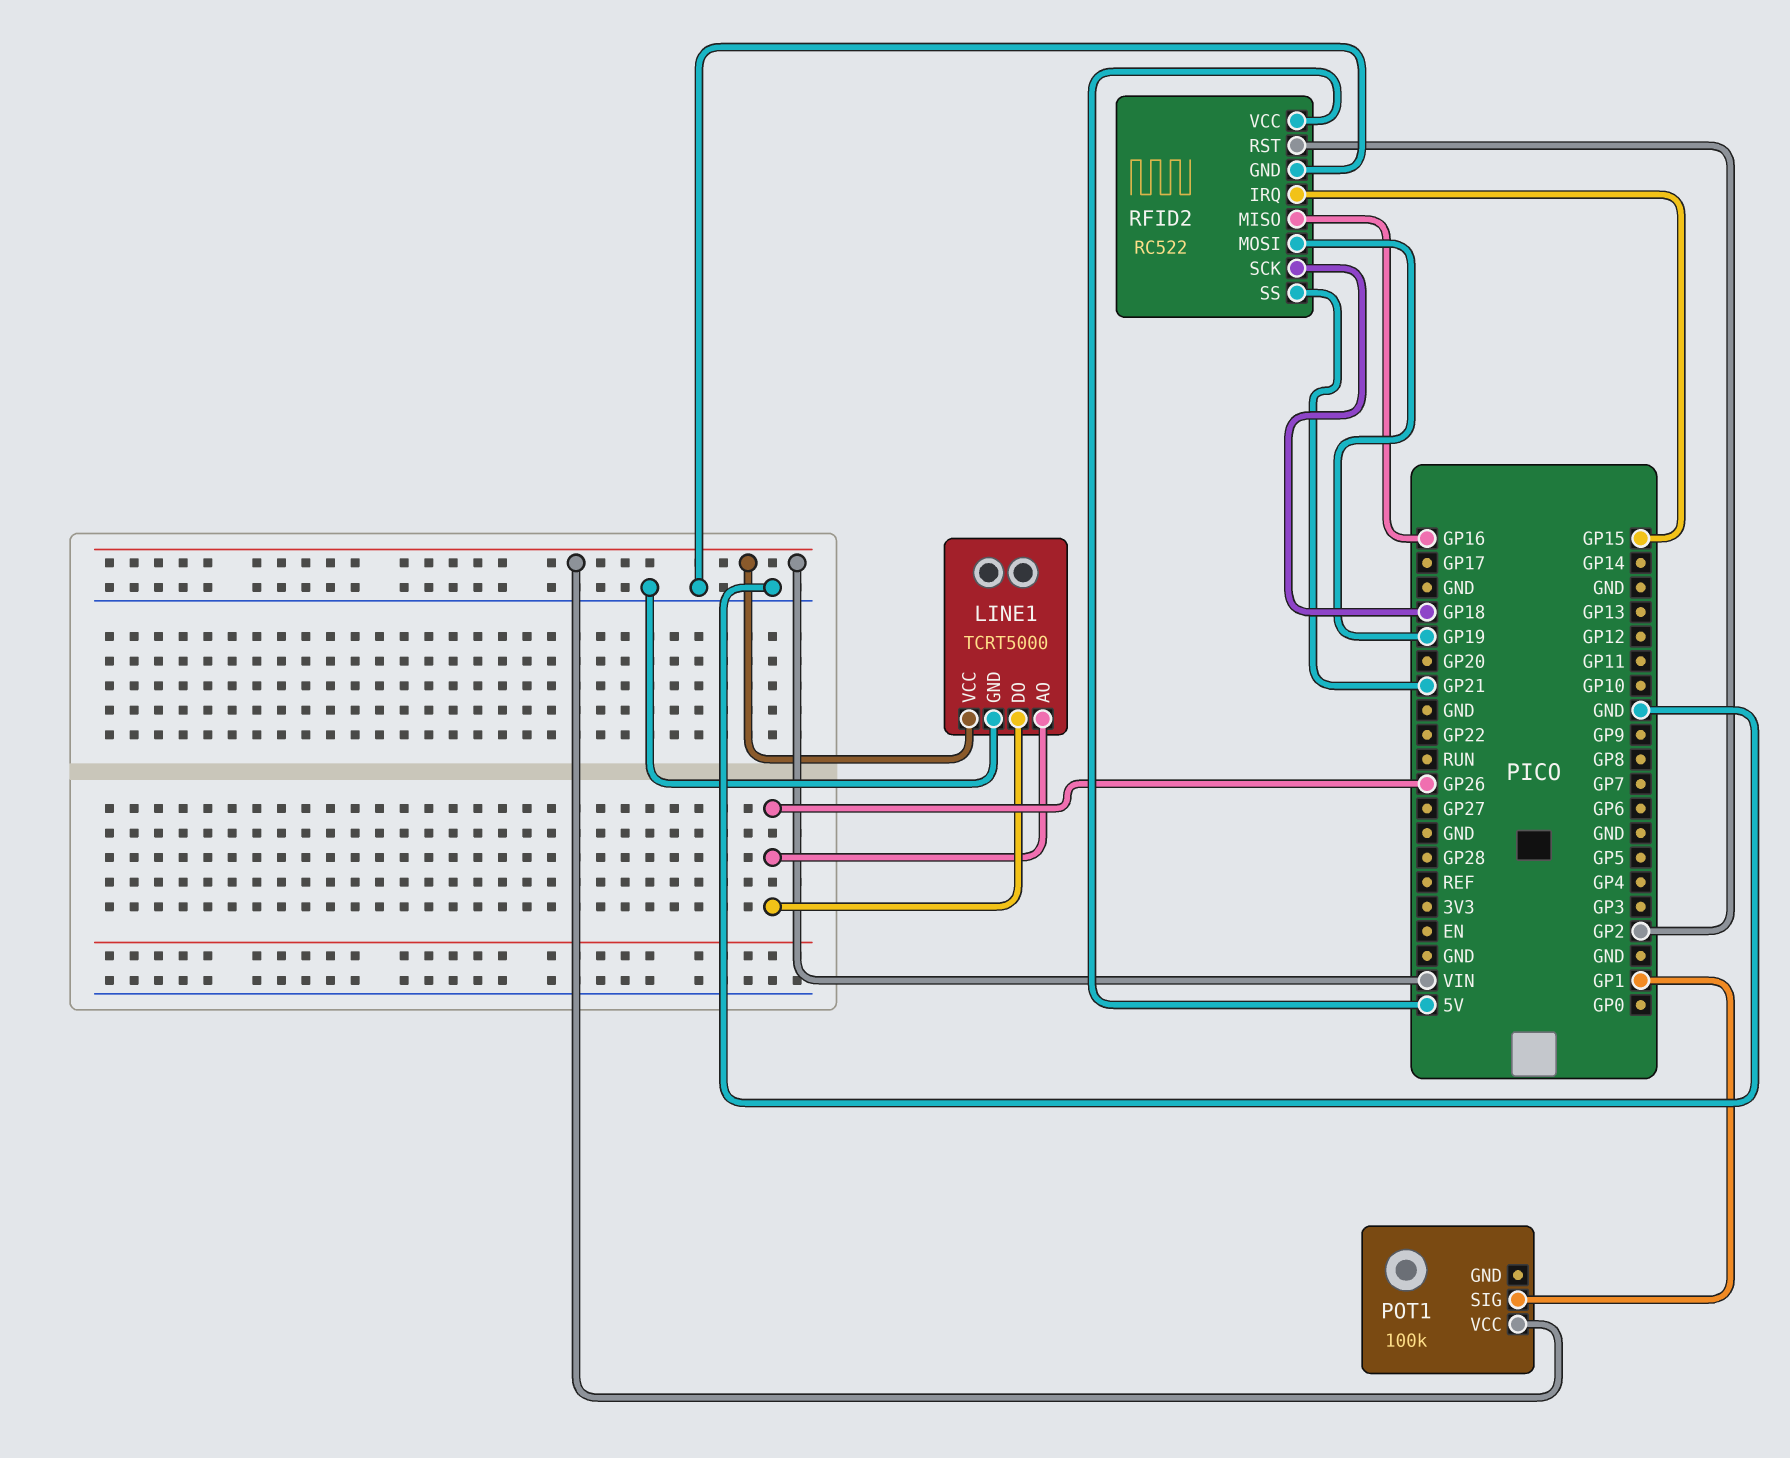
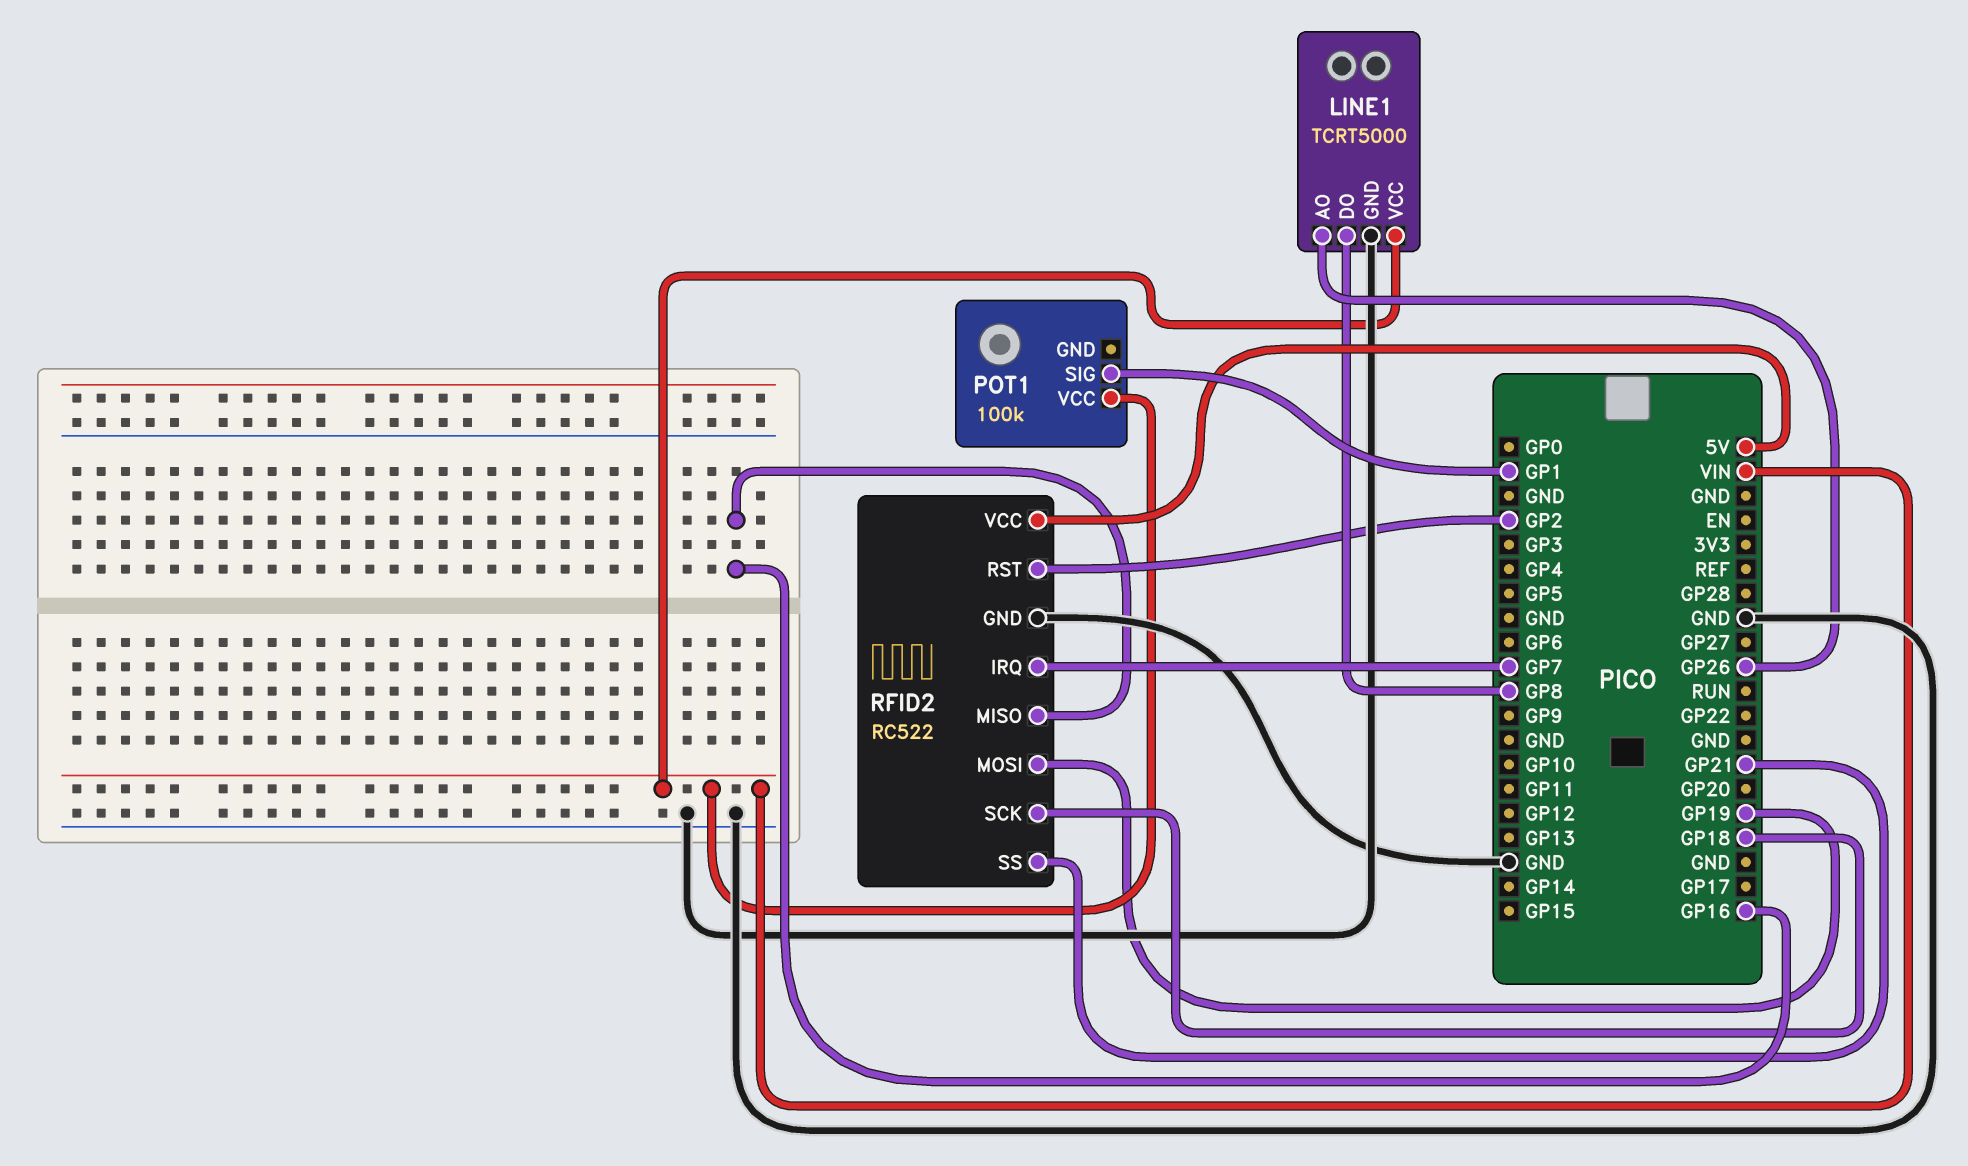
LINE1 pin DO: GP26 -> GP8
RFID2 pin IRQ: GP15 -> GP7

